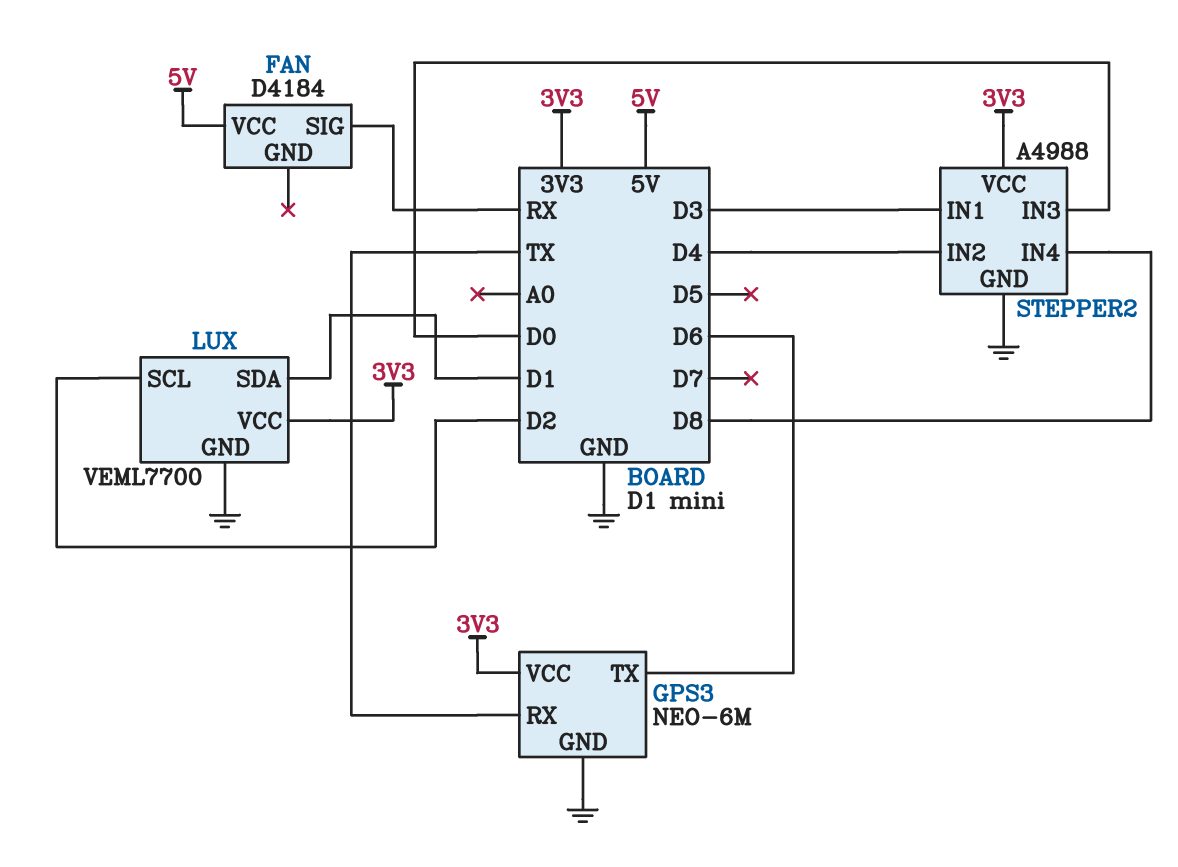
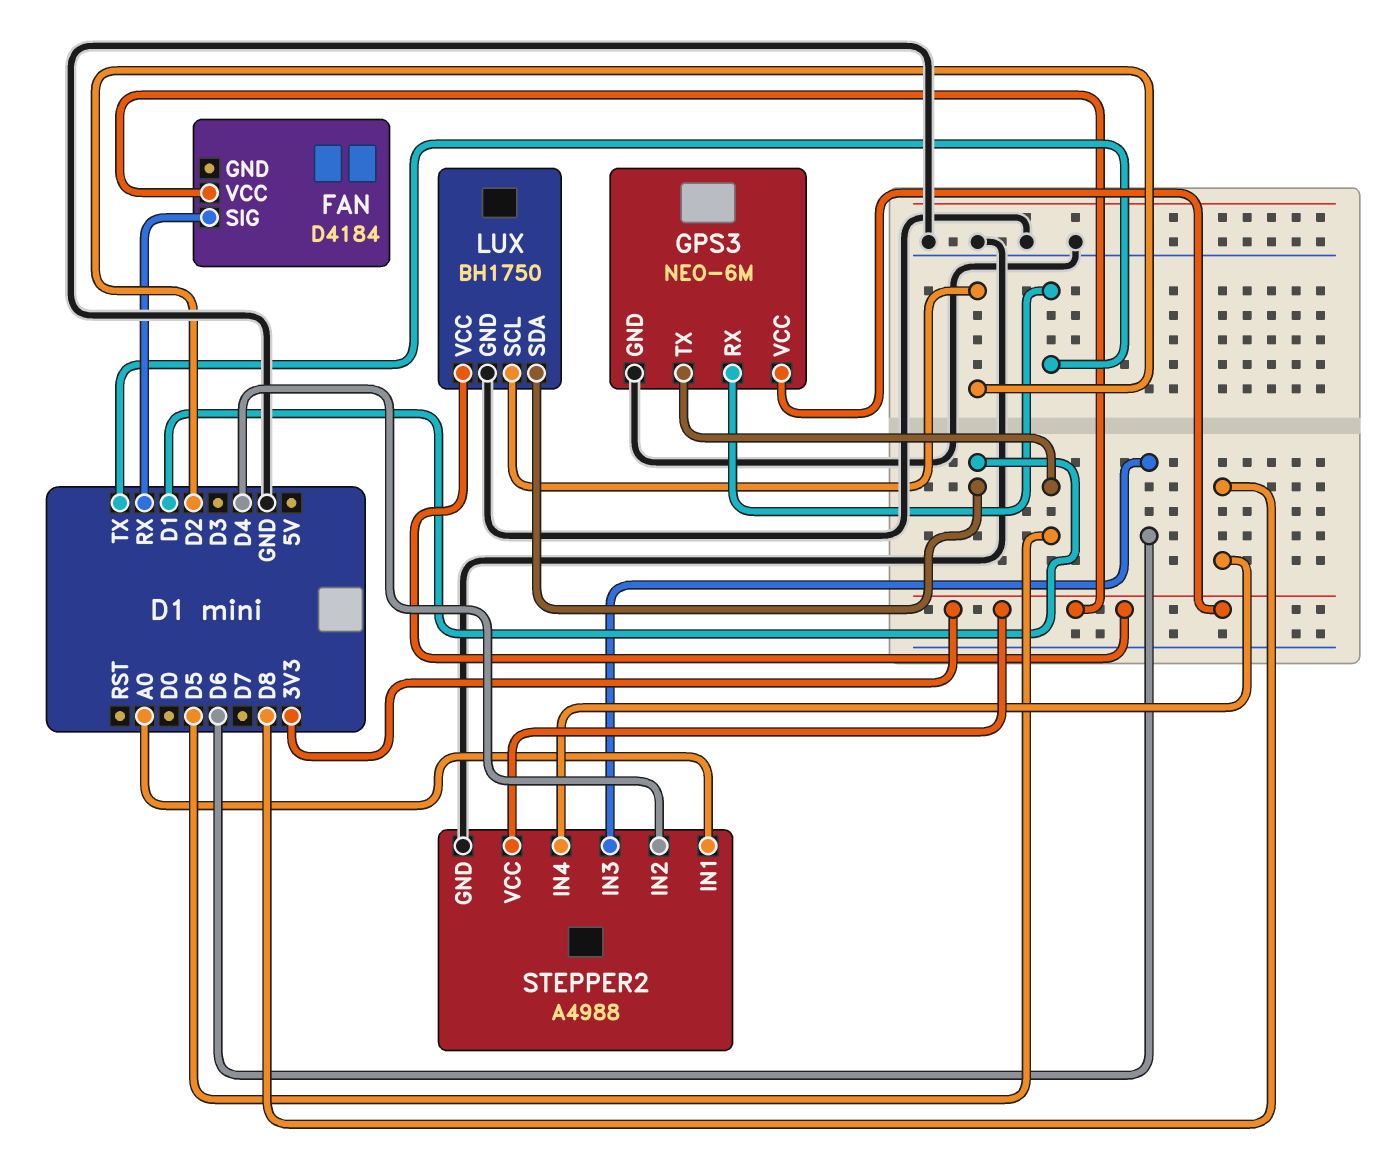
FAN pin VCC: 5V -> 3V3
GPS3 pin TX: D6 -> D5
LUX: VEML7700 -> BH1750
STEPPER2 pin IN1: D3 -> A0
STEPPER2 pin IN3: D0 -> D6

